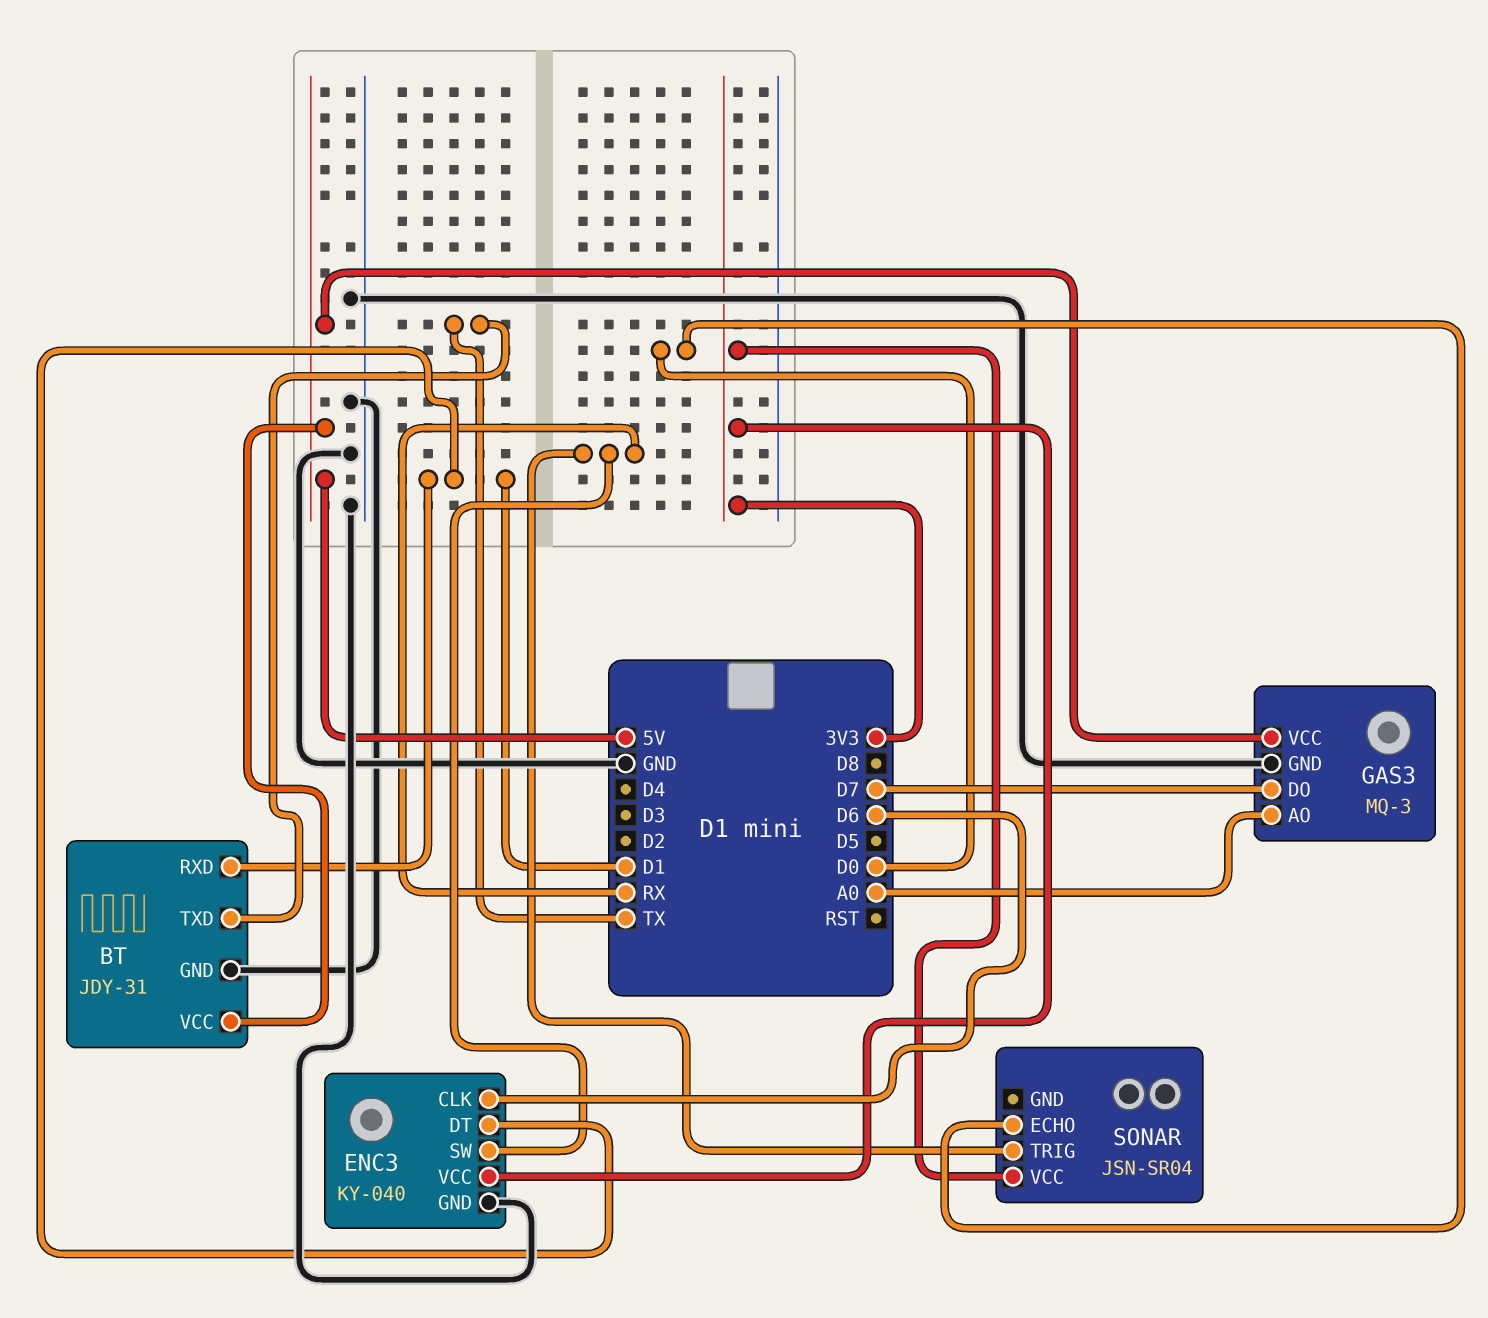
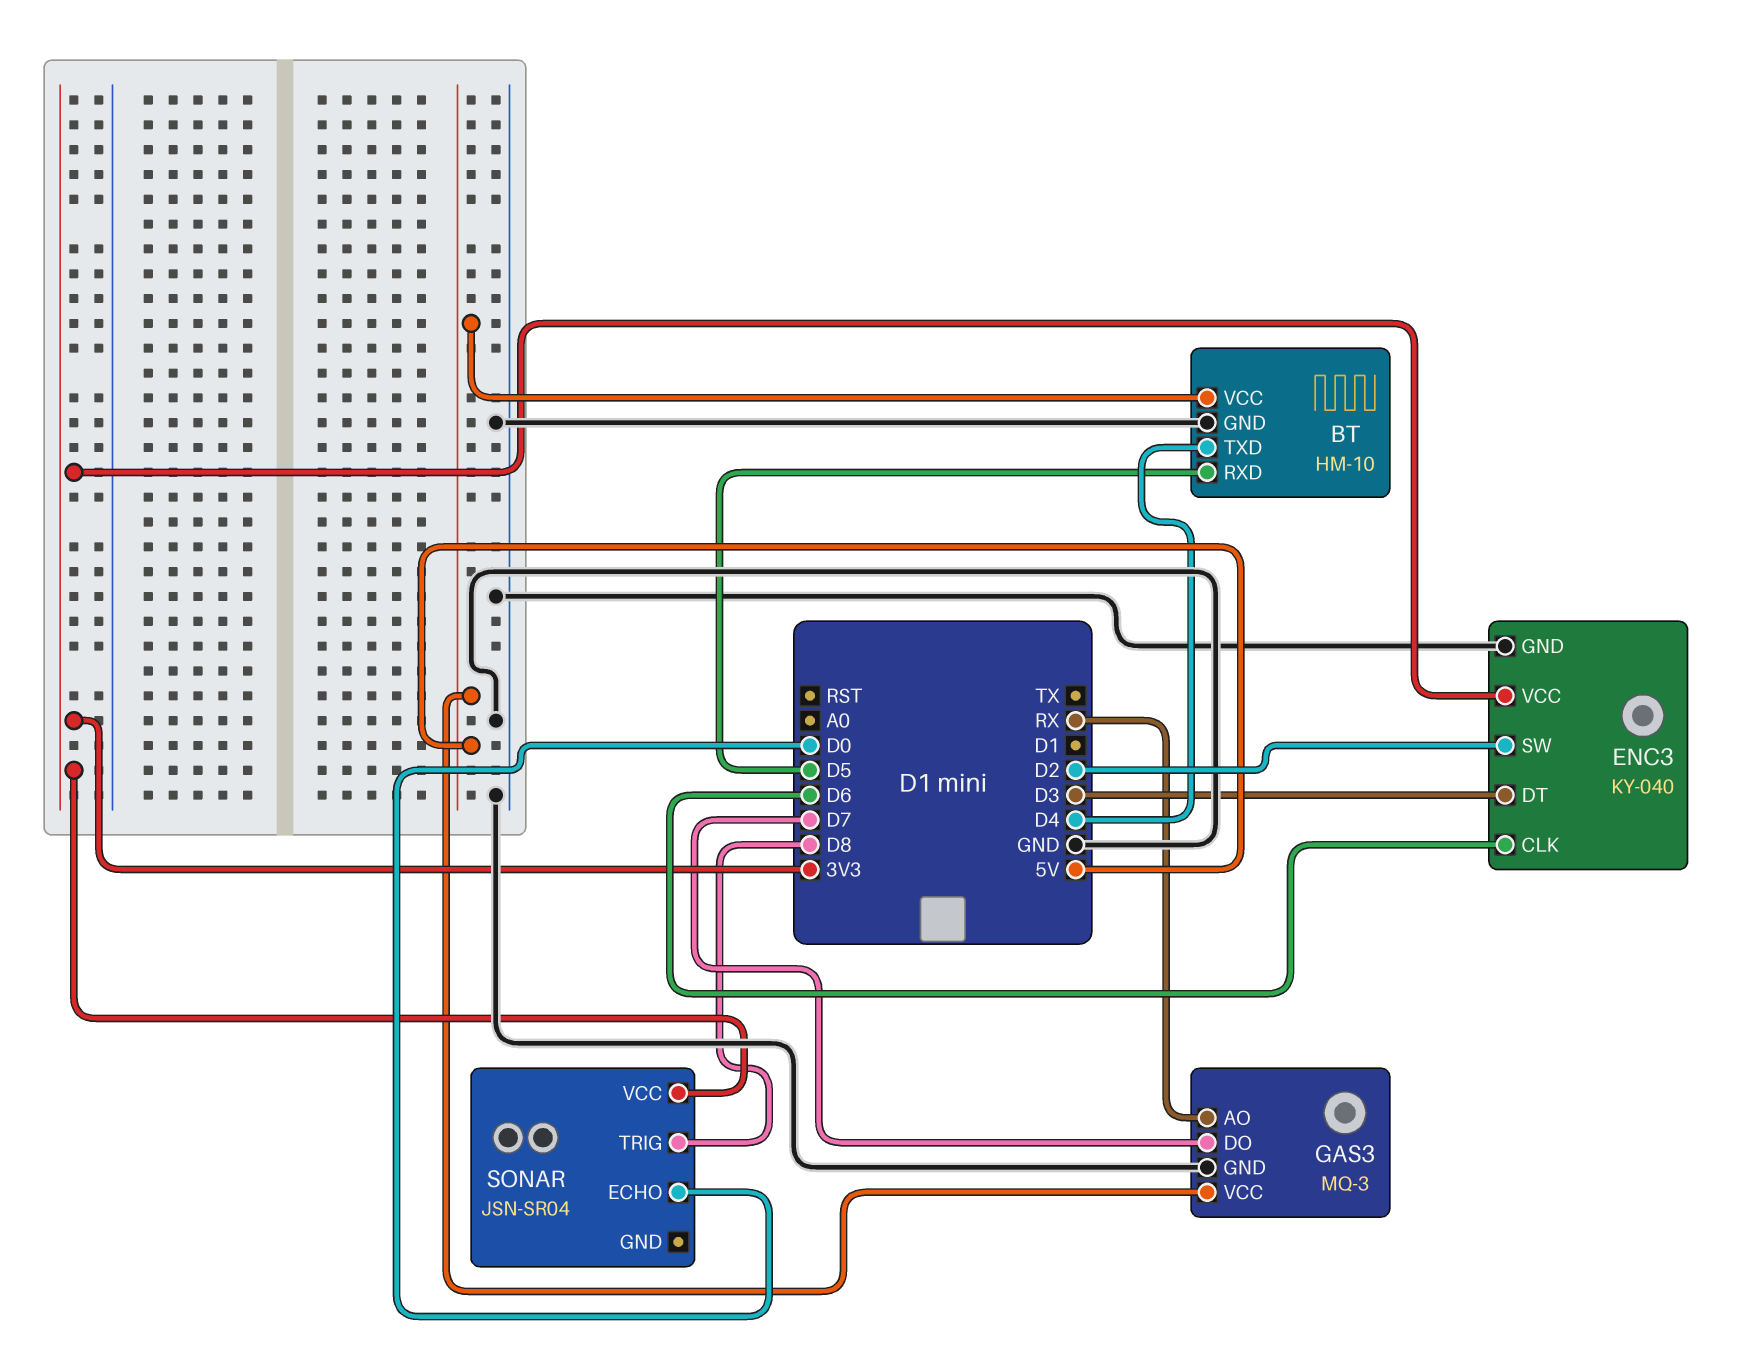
BT: JDY-31 -> HM-10
BT pin RXD: D1 -> D5
BT pin TXD: TX -> D4
ENC3 pin DT: D1 -> D3
ENC3 pin SW: RX -> D2
GAS3 pin AO: A0 -> RX
SONAR pin TRIG: RX -> D8

